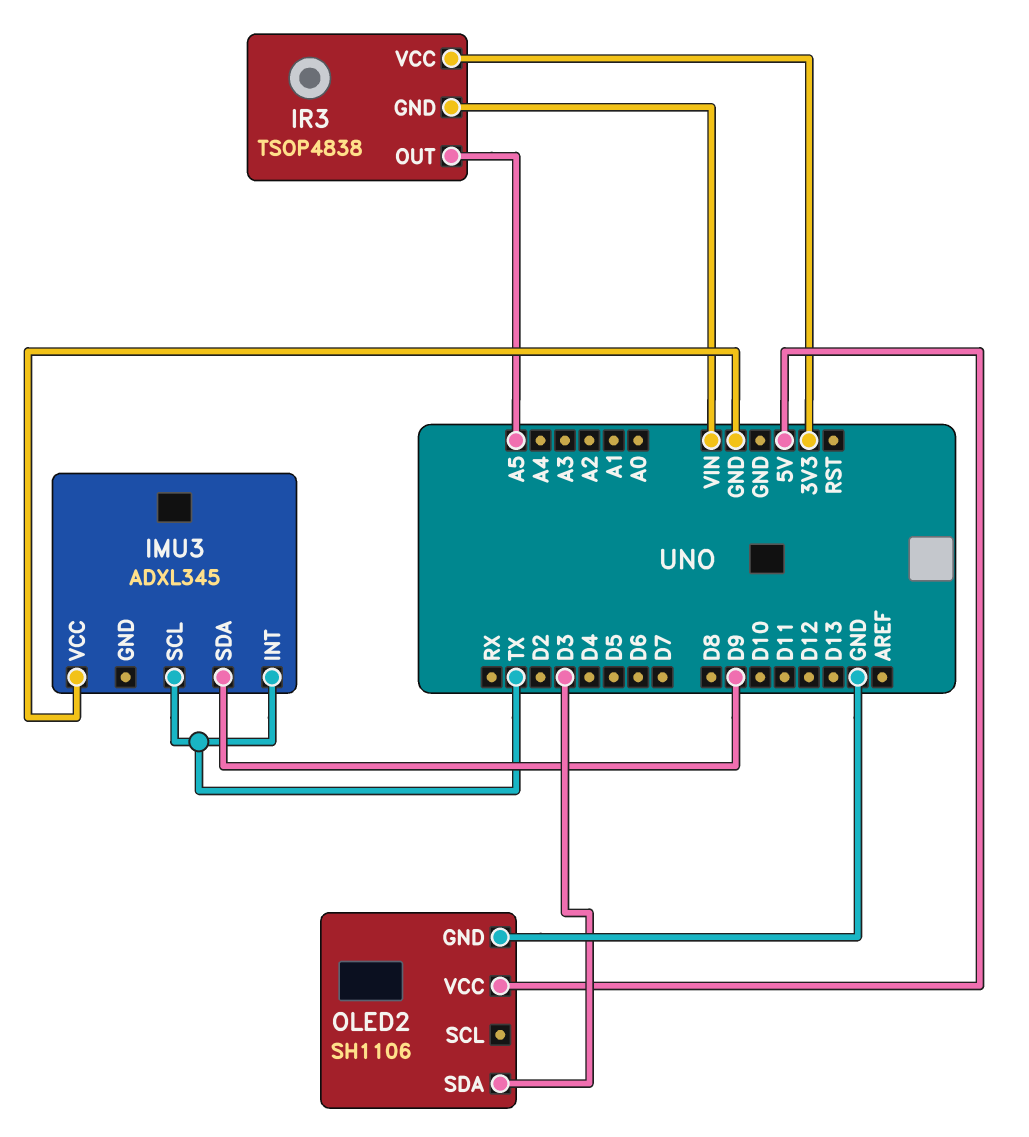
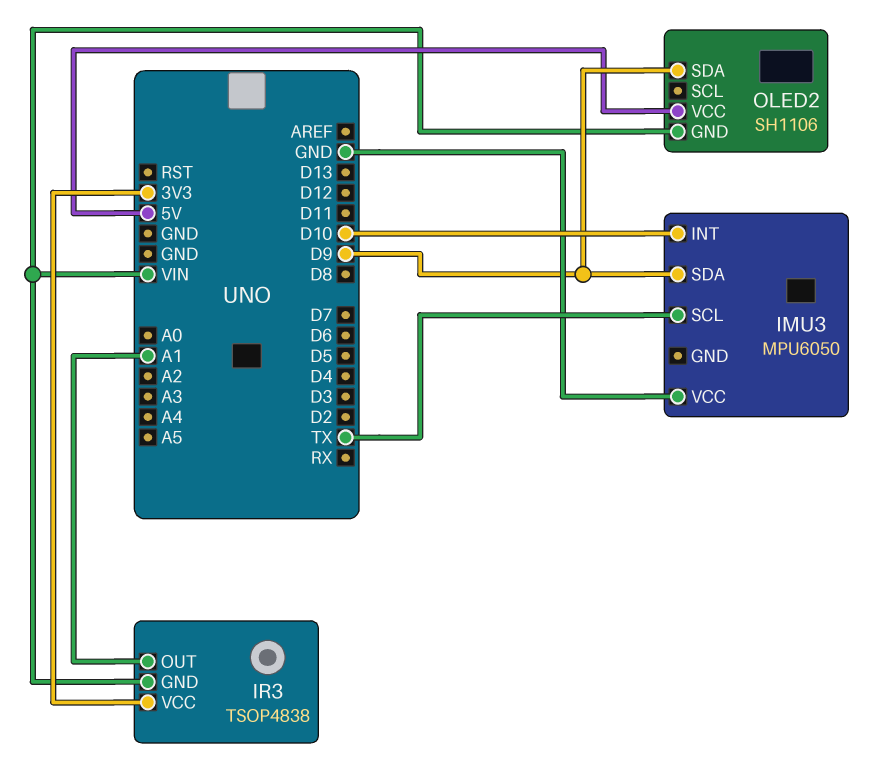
IMU3: ADXL345 -> MPU6050
IMU3 pin INT: TX -> D10
IR3 pin OUT: A5 -> A1
OLED2 pin GND: GND -> VIN
OLED2 pin SDA: D3 -> D9

